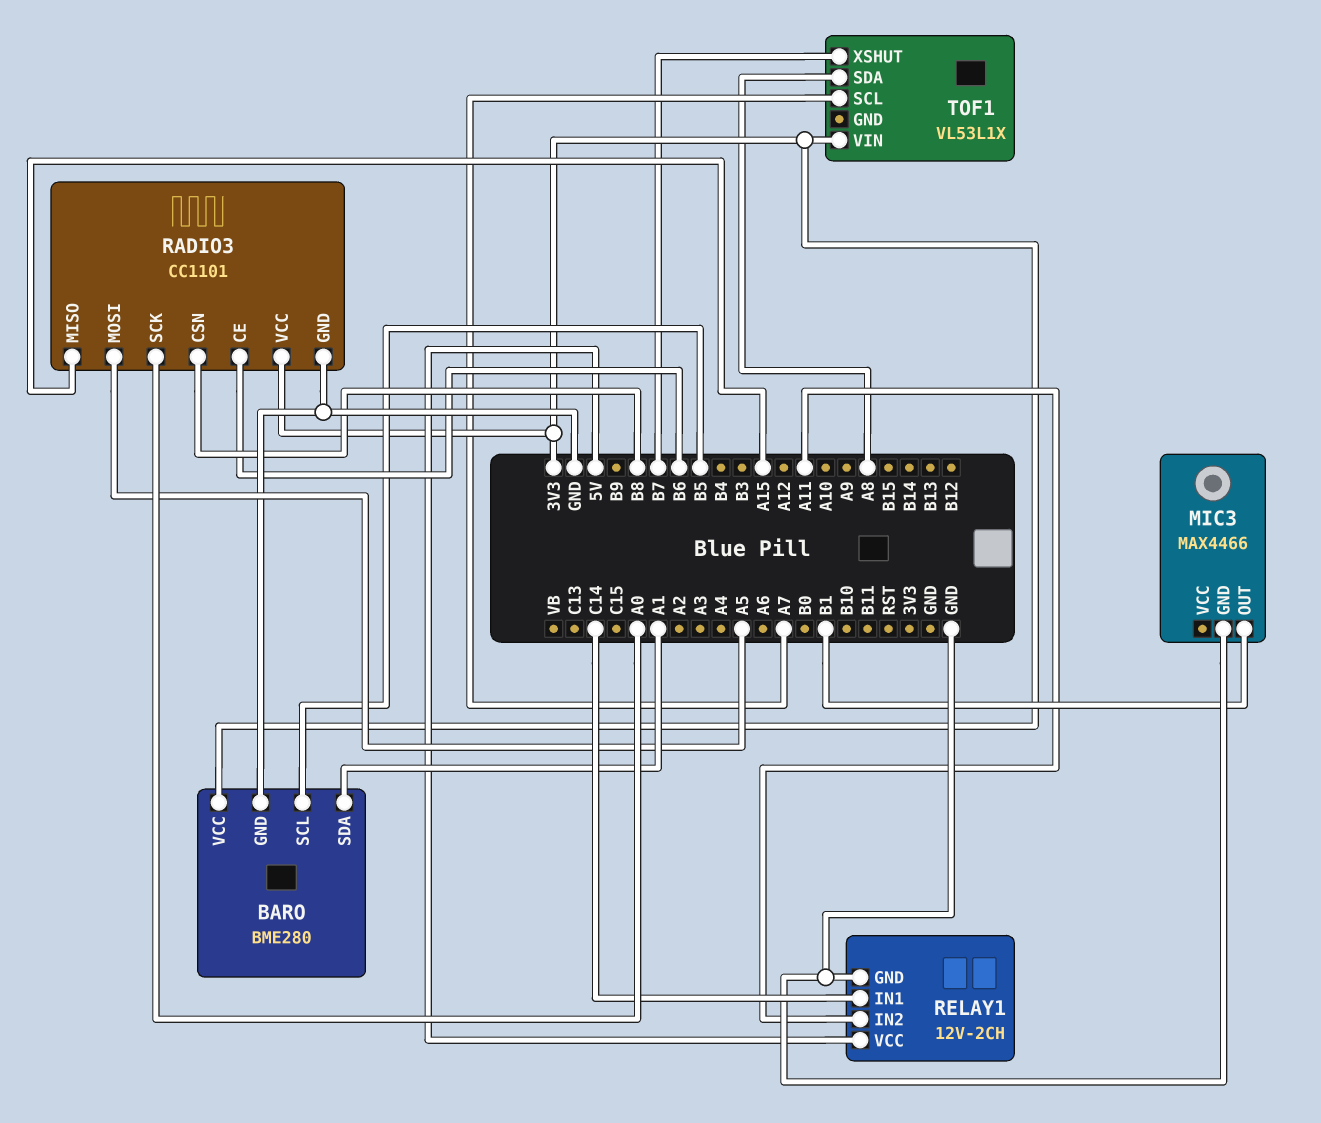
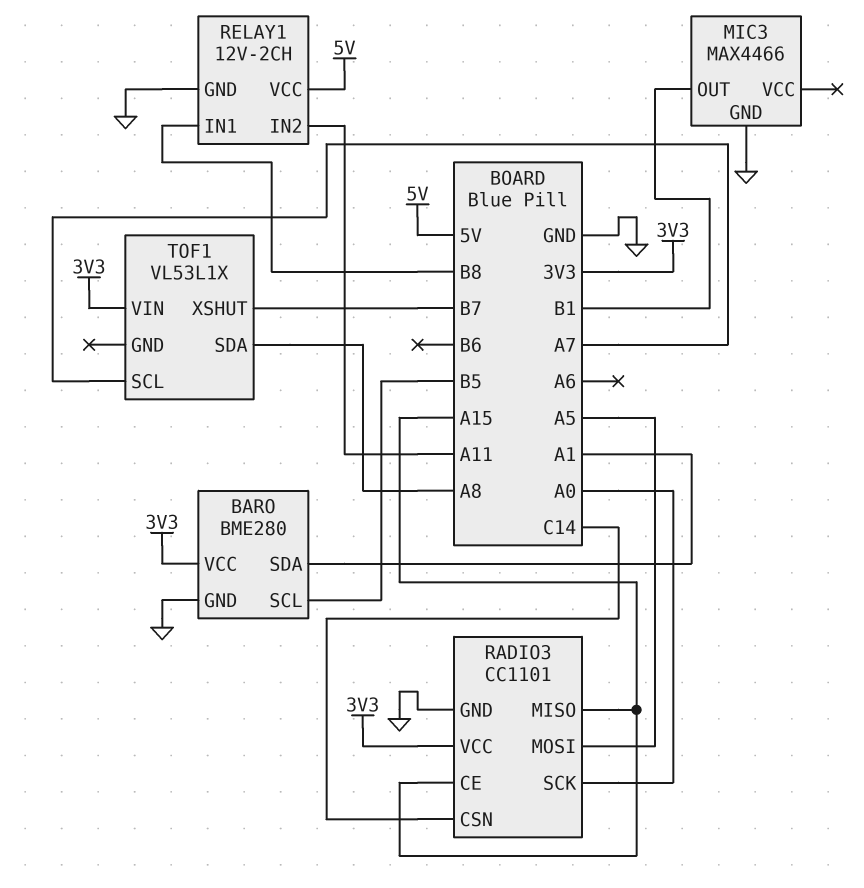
RADIO3 pin CE: B6 -> A15
RADIO3 pin CSN: B8 -> C14
RELAY1 pin IN1: C14 -> B8

